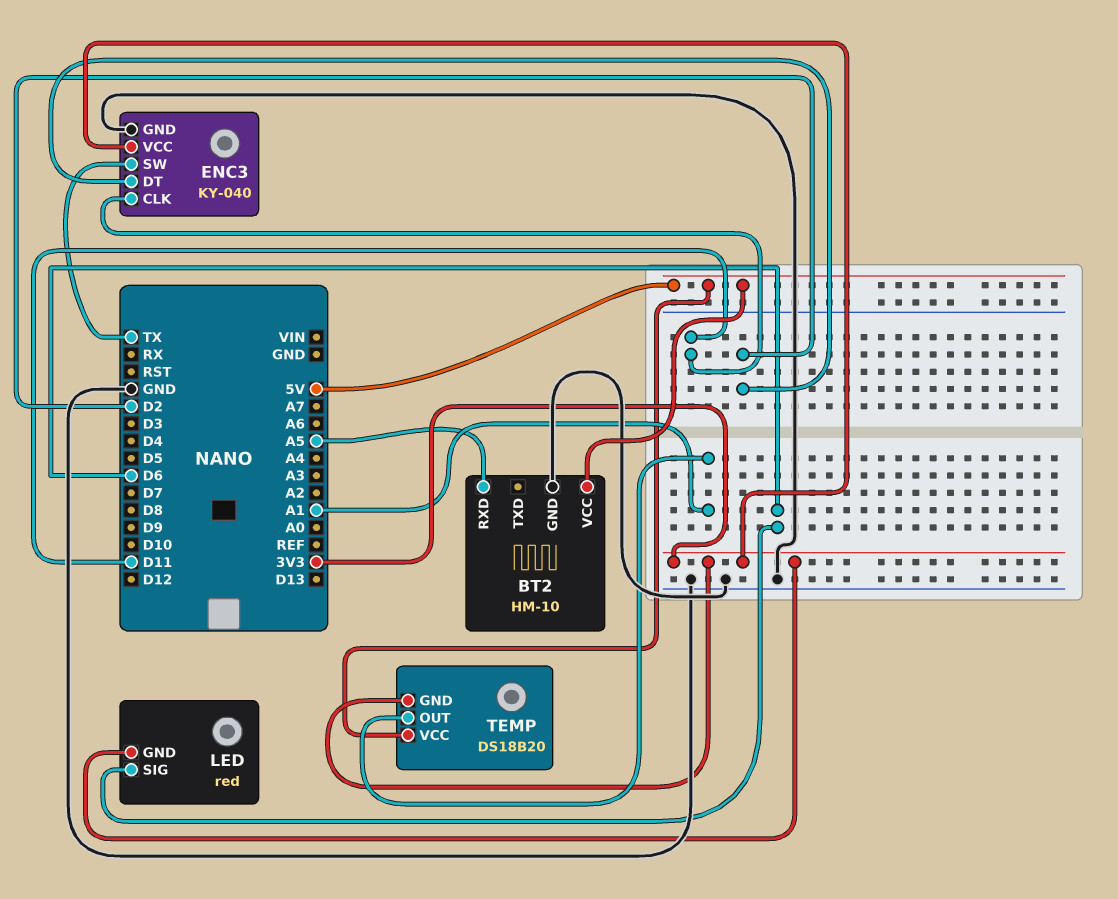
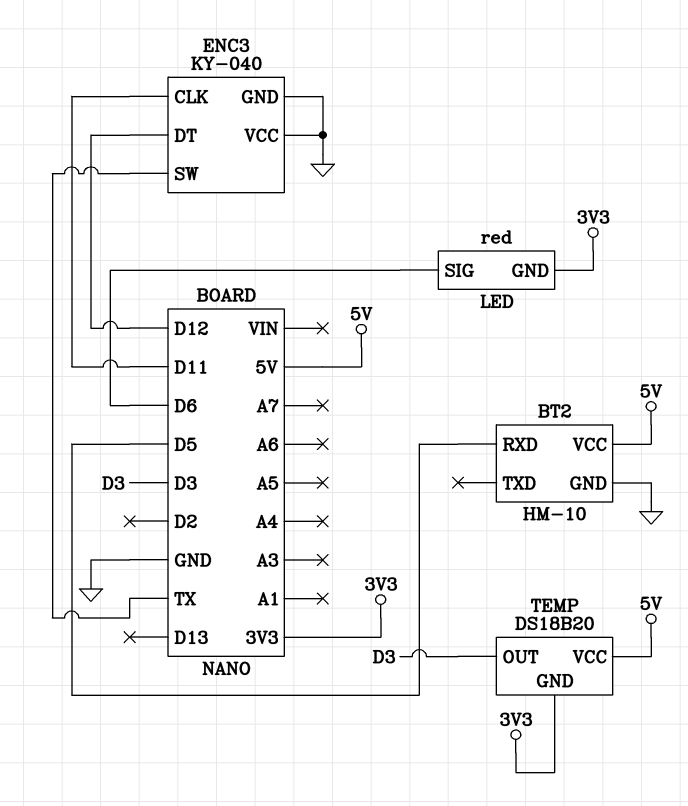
BT2 pin RXD: A5 -> D5
ENC3 pin DT: D2 -> D12
ENC3 pin VCC: 3V3 -> GND
TEMP pin OUT: A1 -> D3

